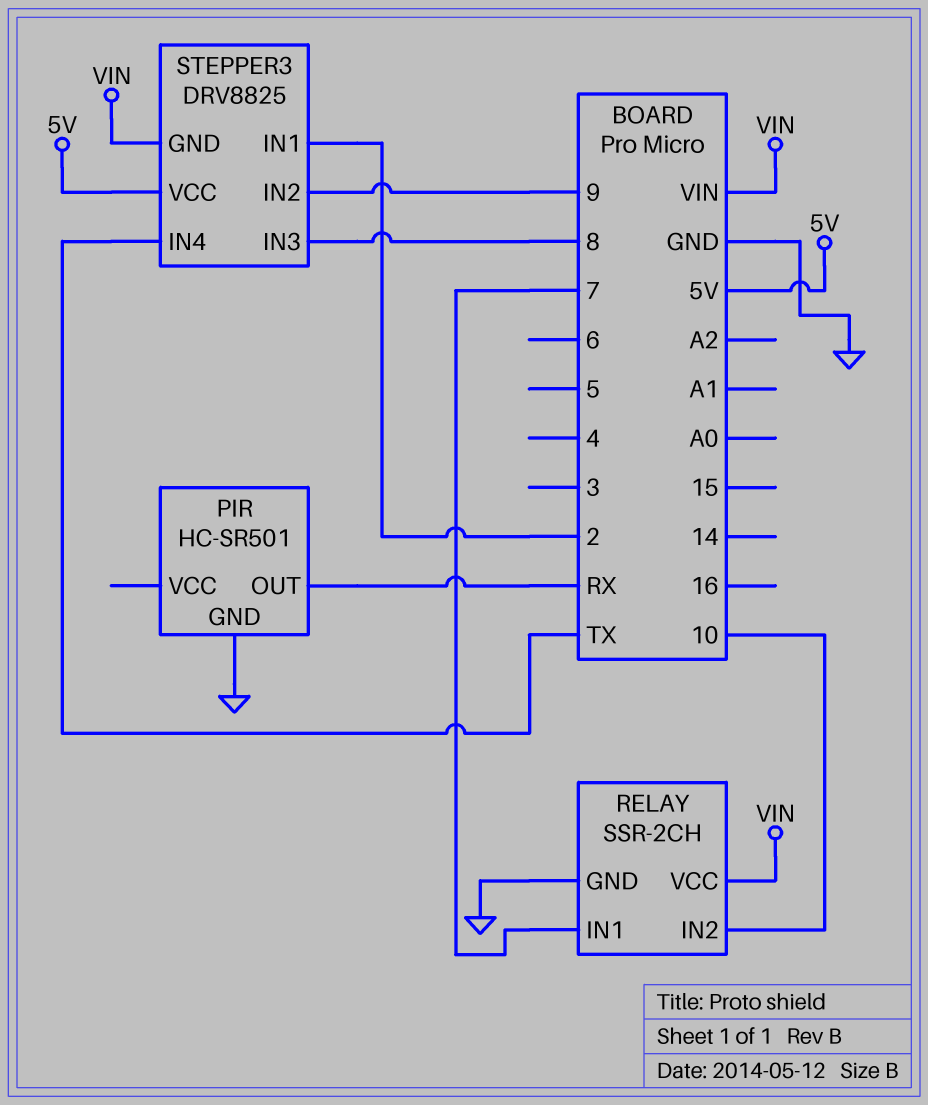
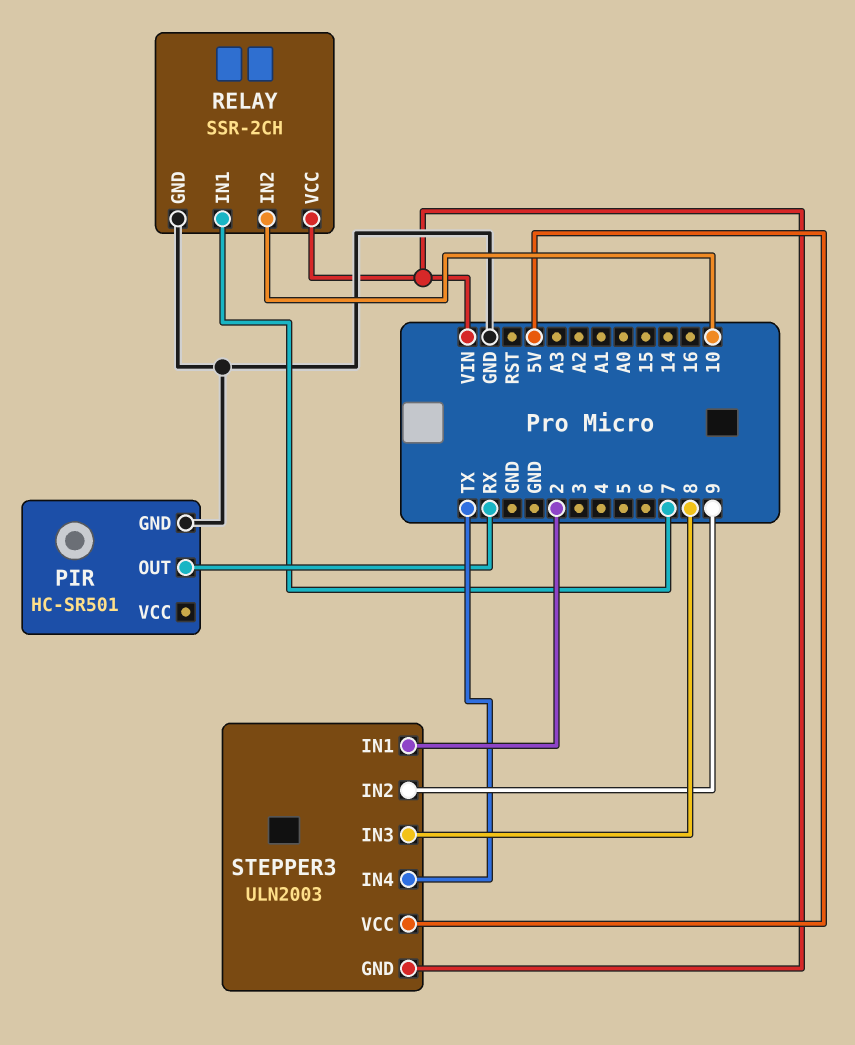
STEPPER3: DRV8825 -> ULN2003

